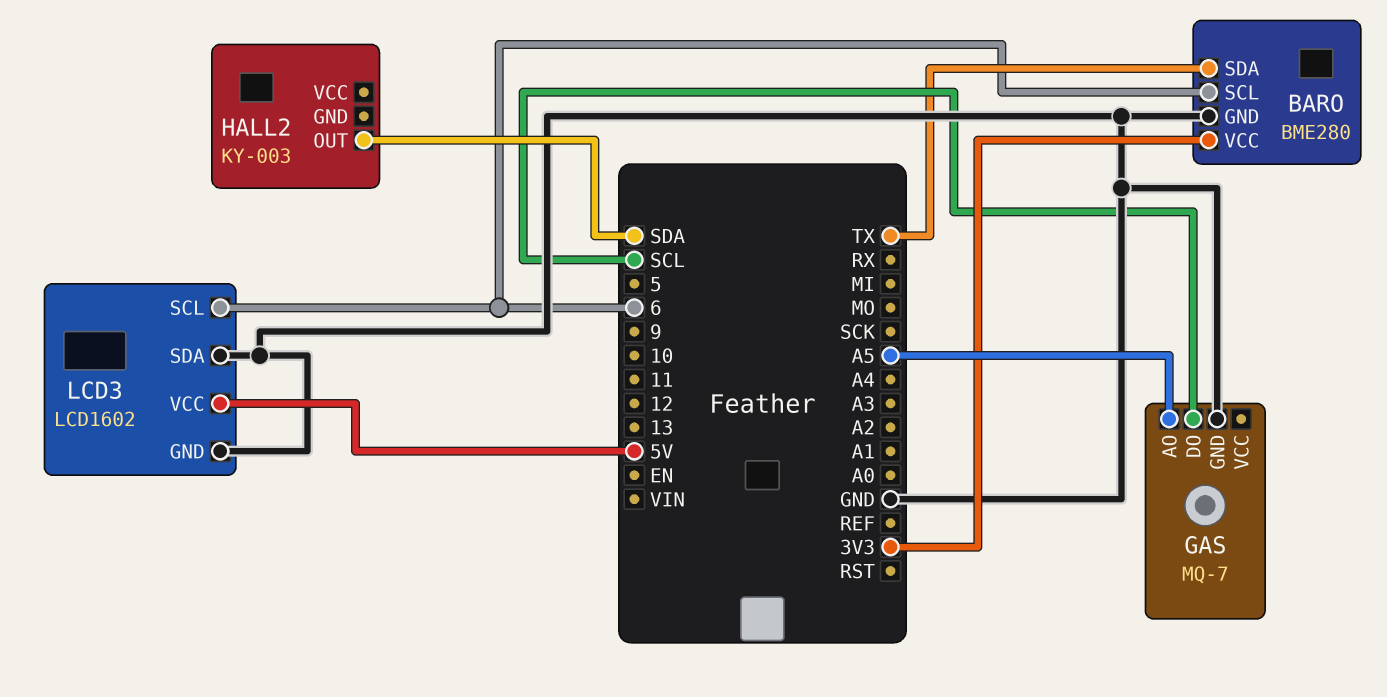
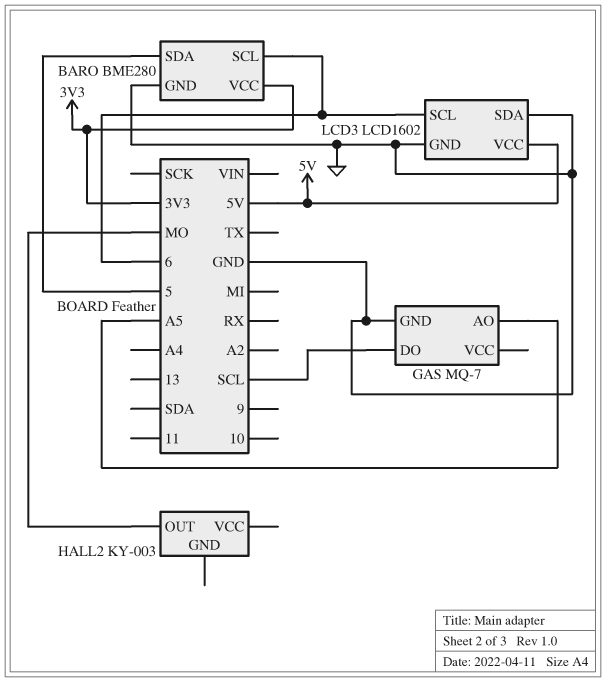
BARO pin SDA: TX -> 5
HALL2 pin OUT: SDA -> MO

